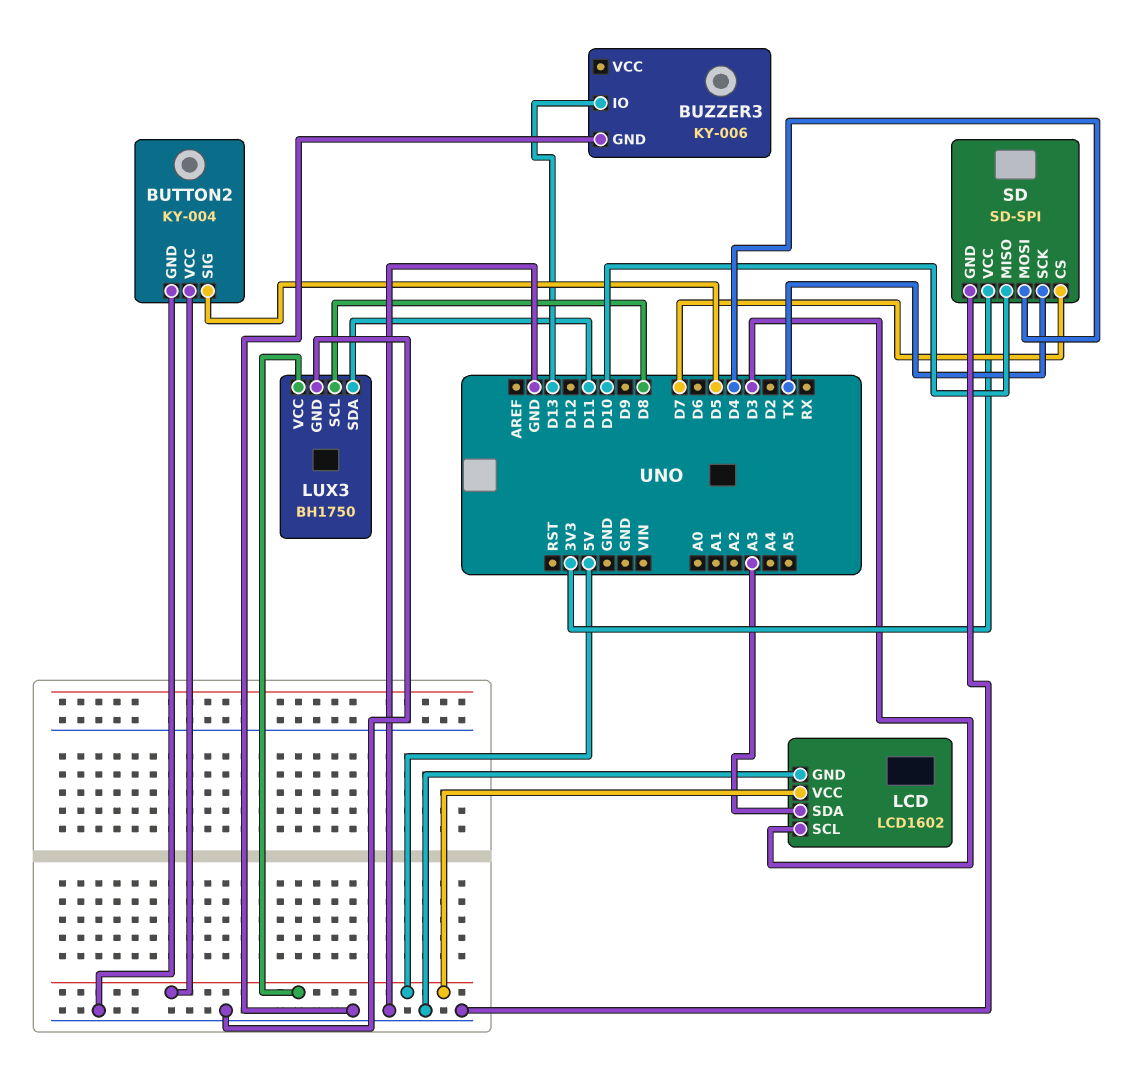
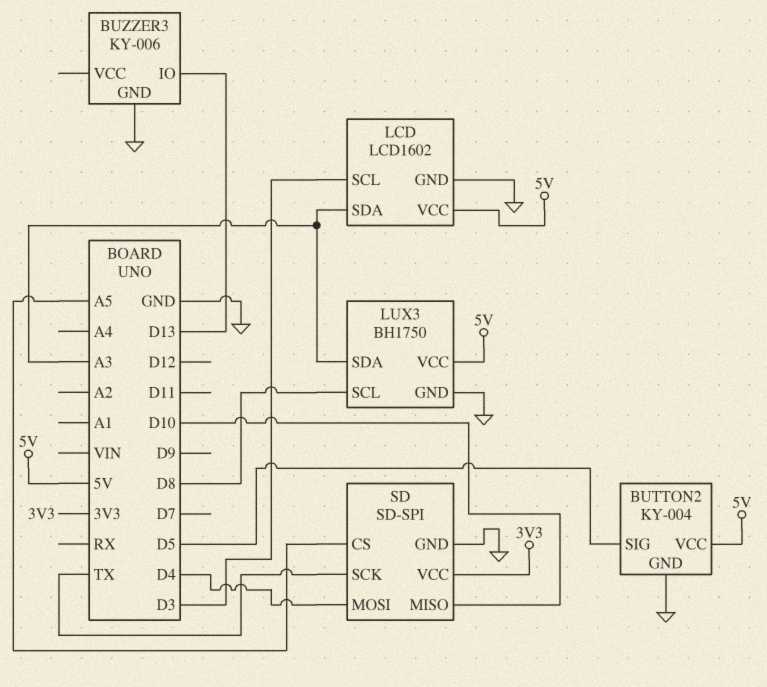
LUX3 pin SDA: D11 -> A3
SD pin CS: D7 -> A5

